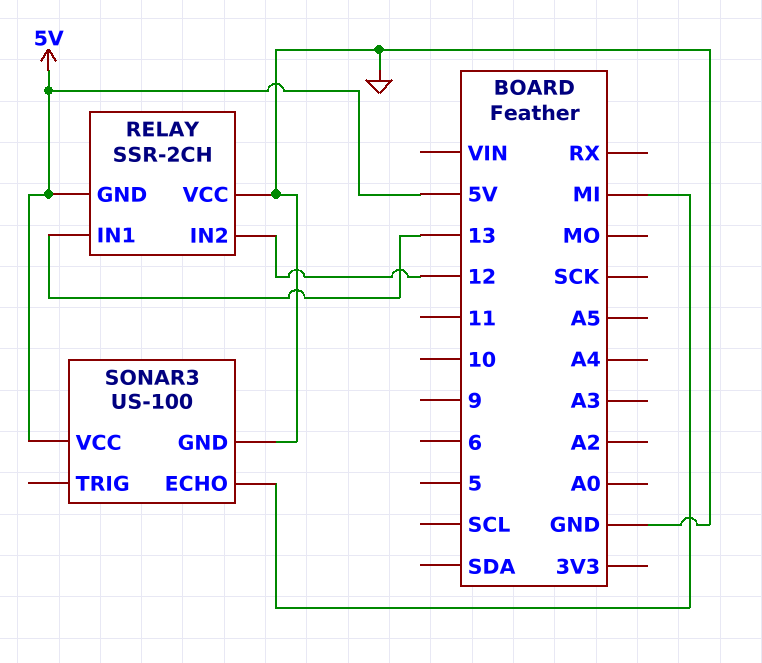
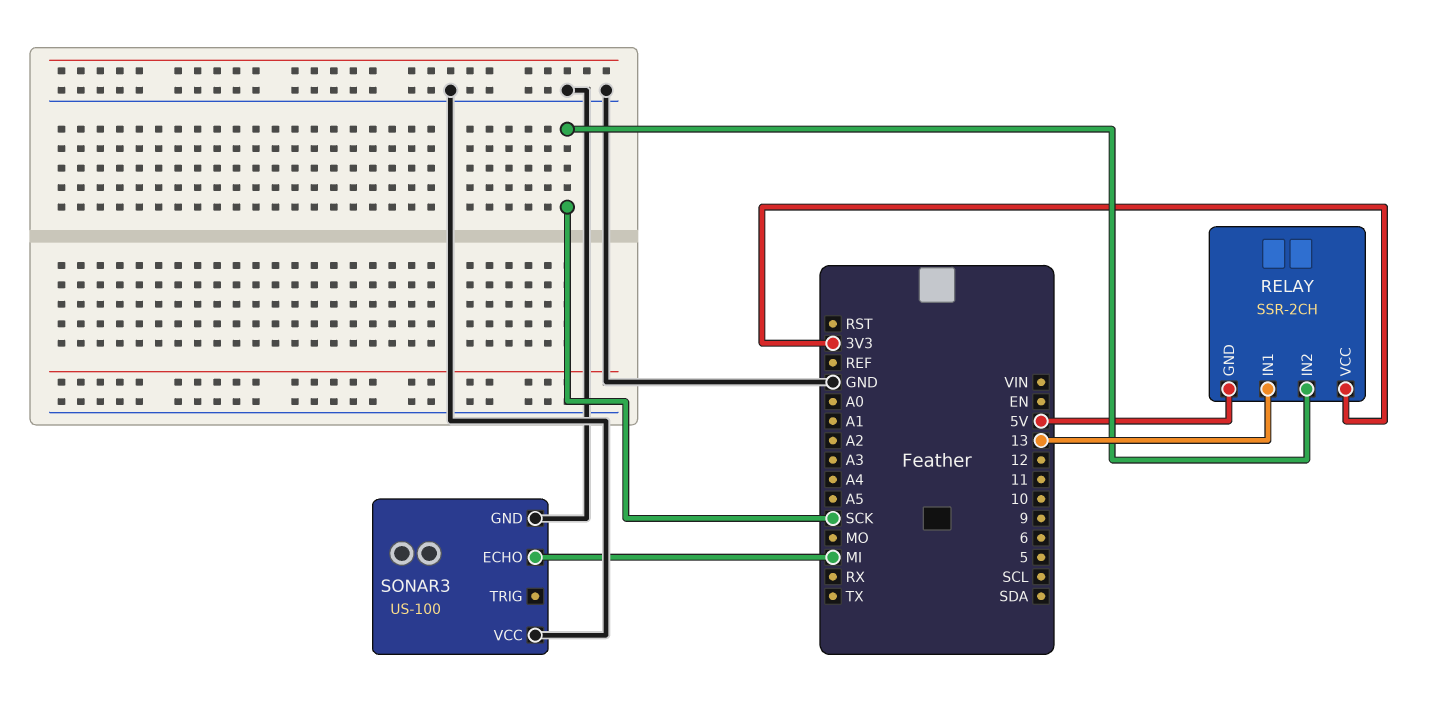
RELAY pin IN2: 12 -> SCK
RELAY pin VCC: GND -> 3V3
SONAR3 pin VCC: 5V -> GND

